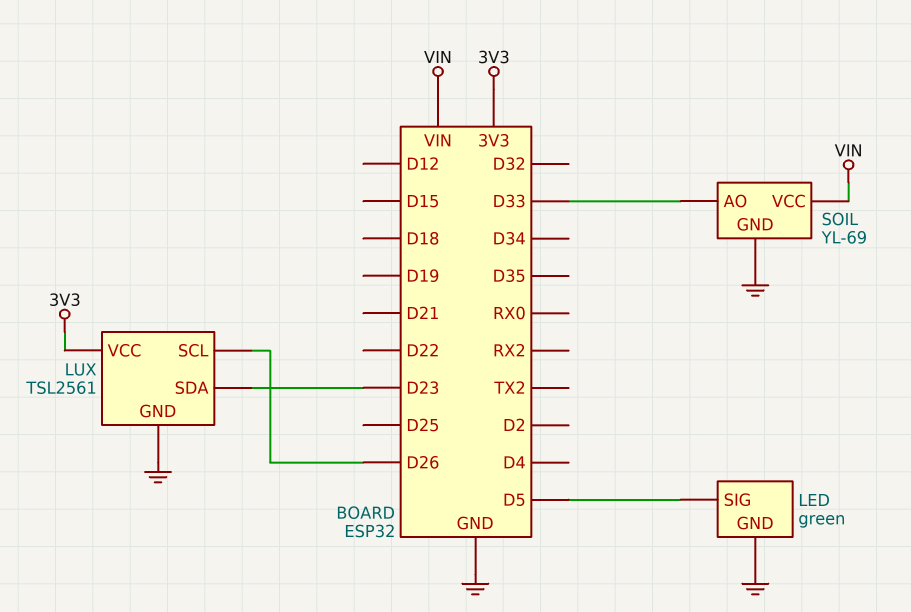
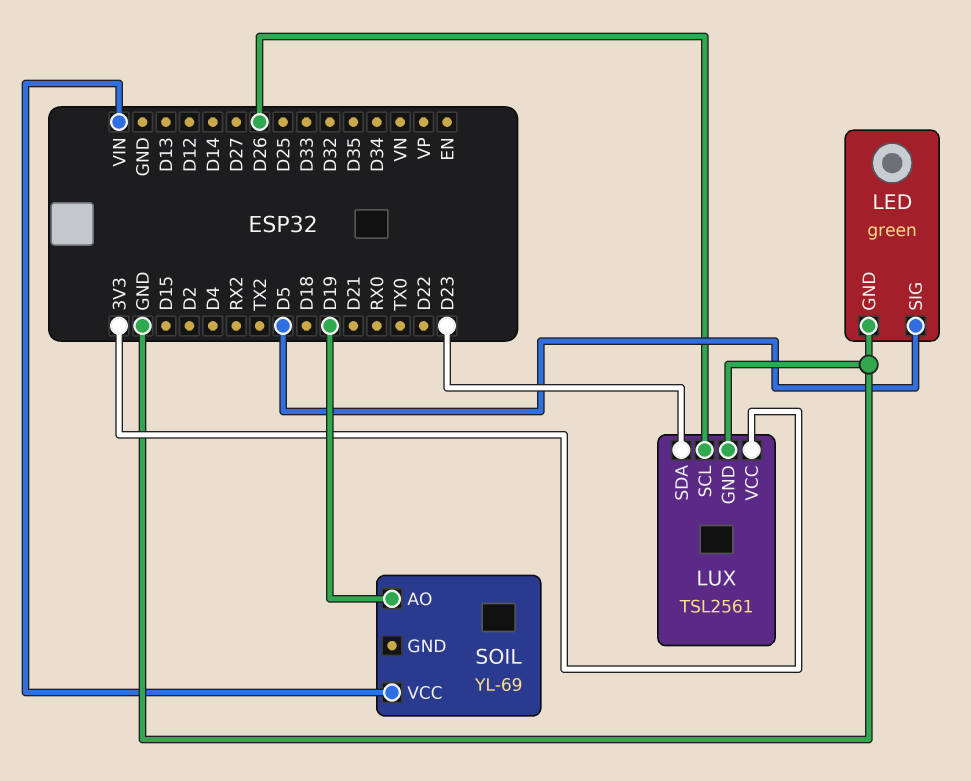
SOIL pin AO: D33 -> D19
SOIL pin GND: GND -> none

